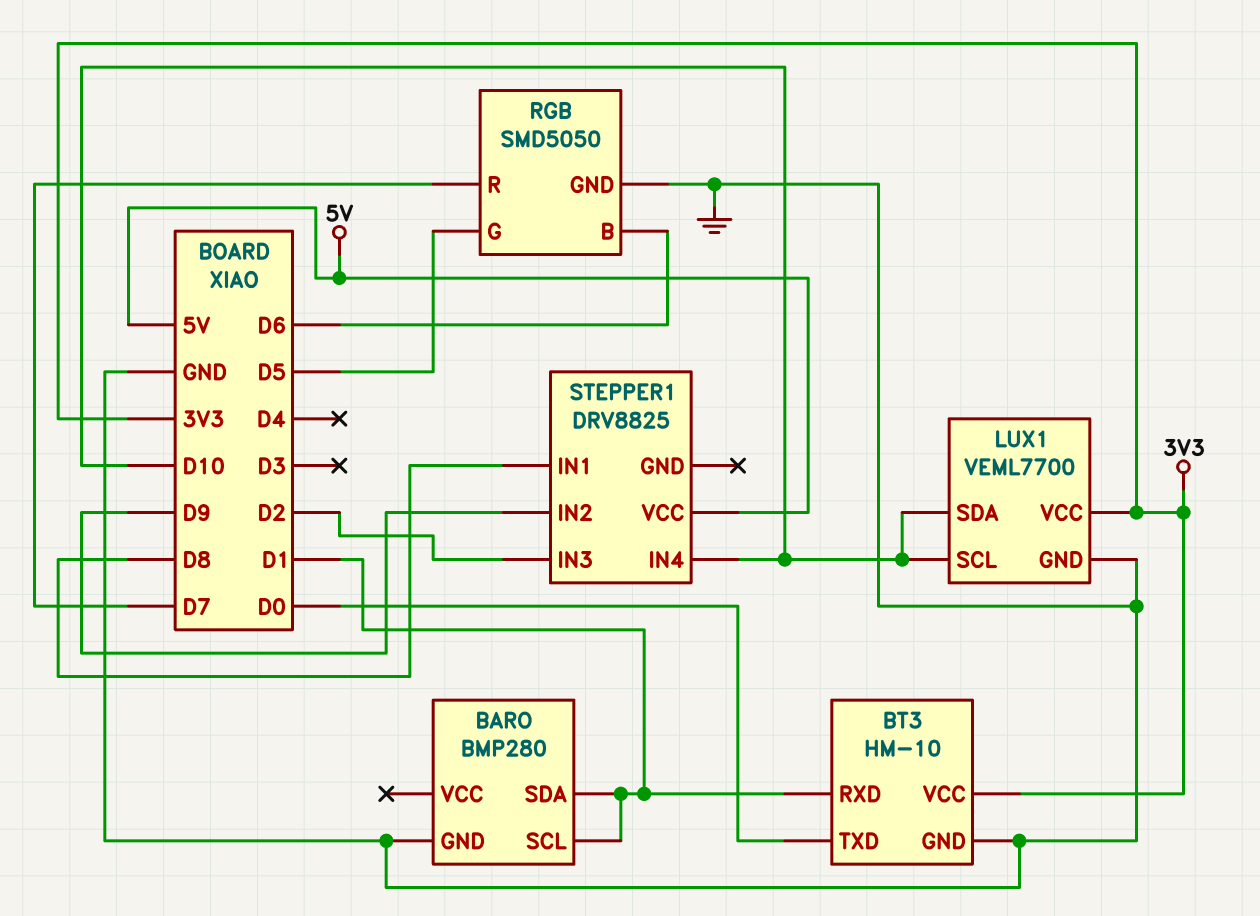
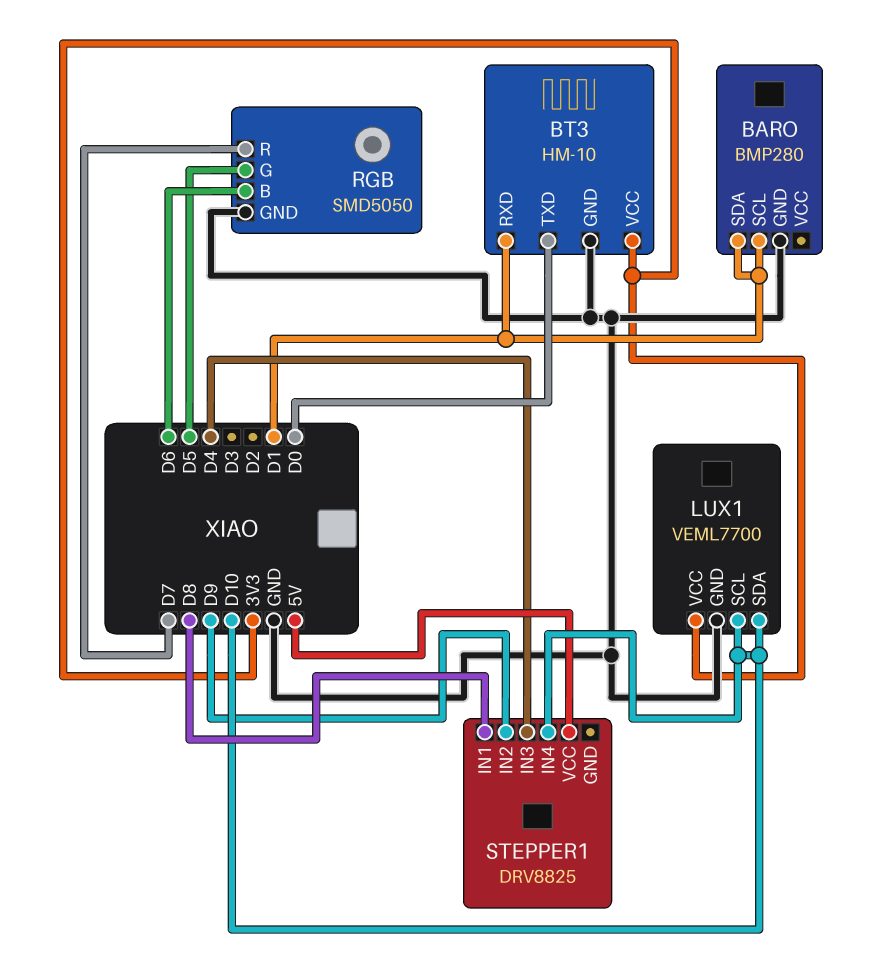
STEPPER1 pin IN3: D2 -> D4

